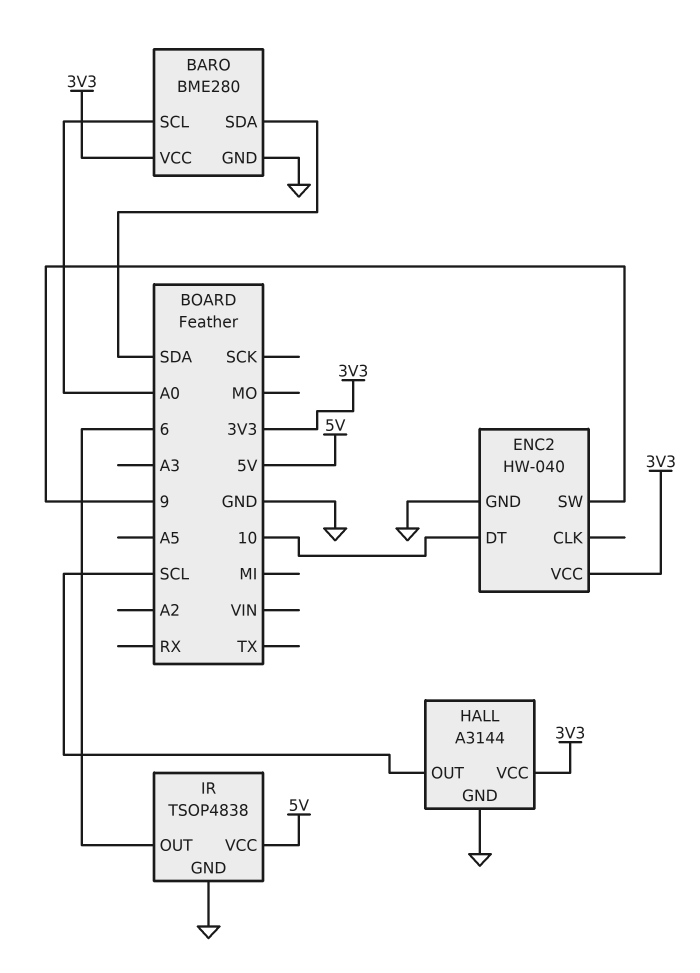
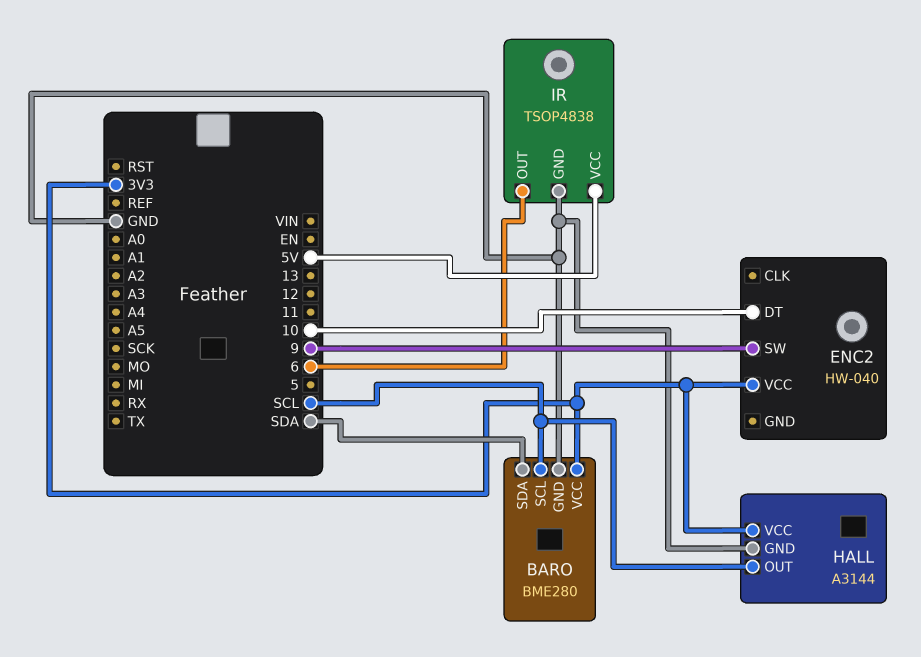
BARO pin SCL: A0 -> SCL
ENC2 pin GND: GND -> none

